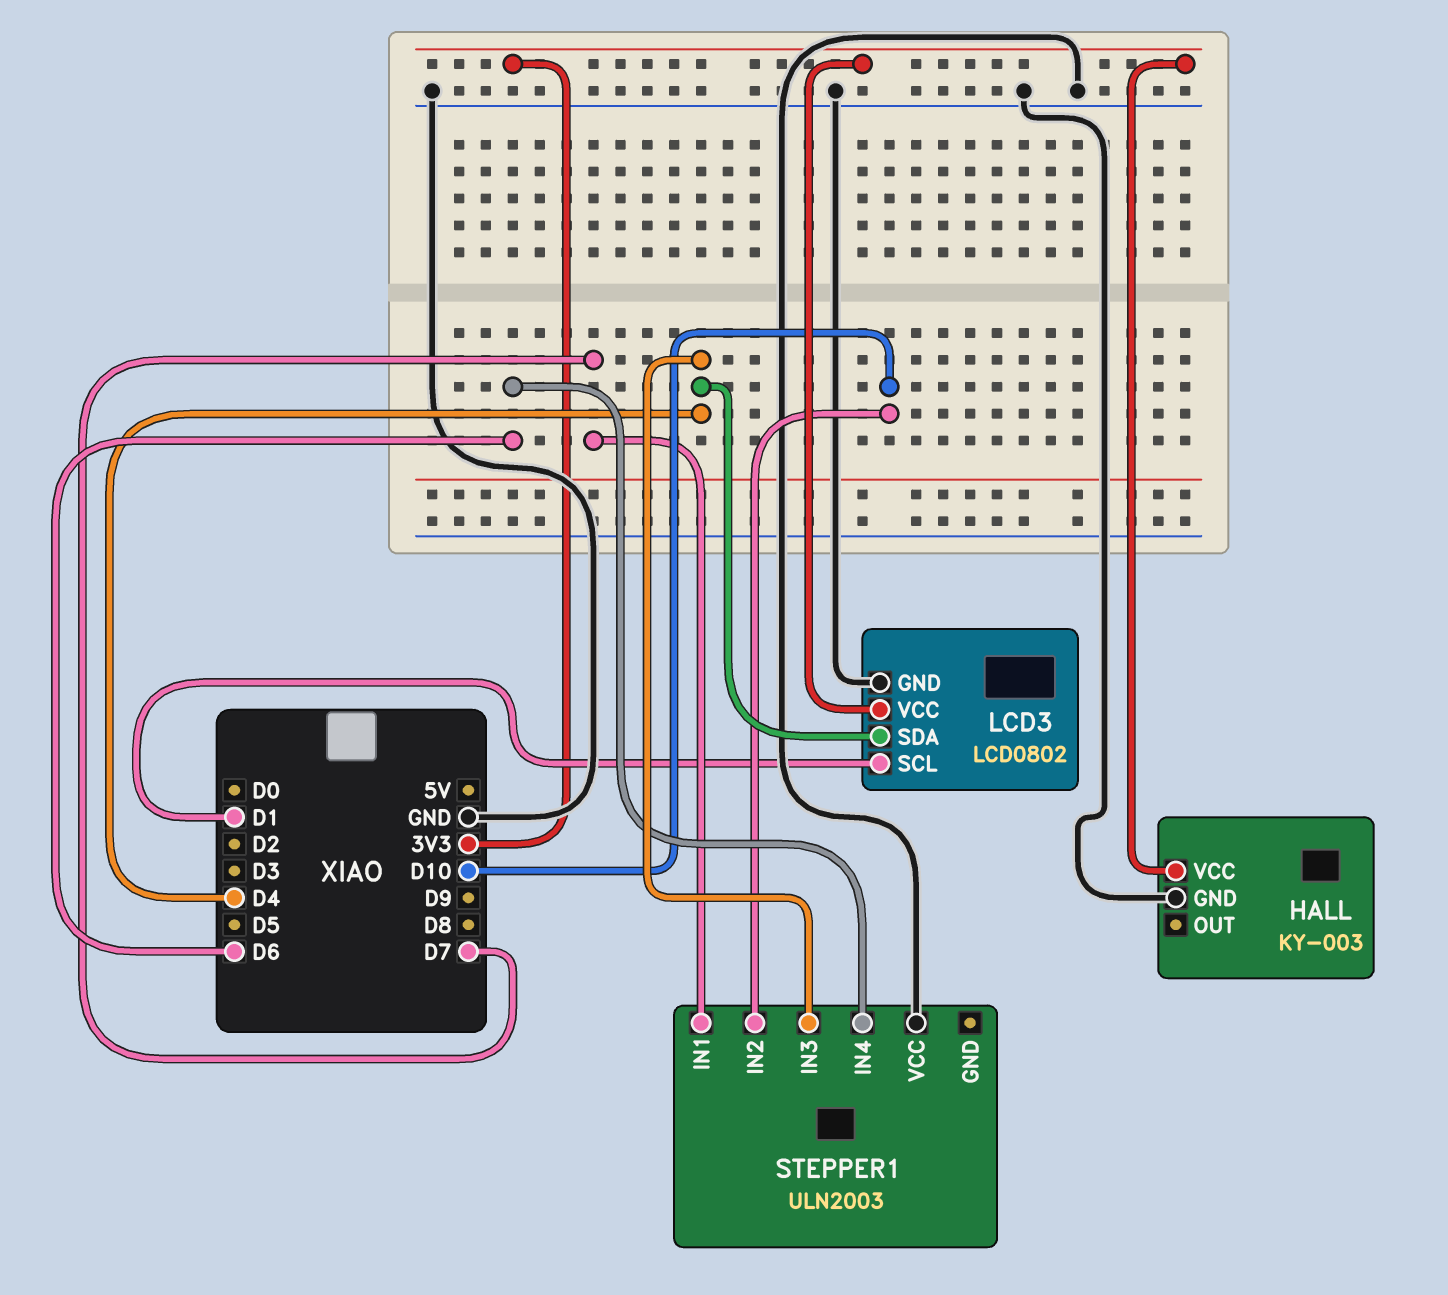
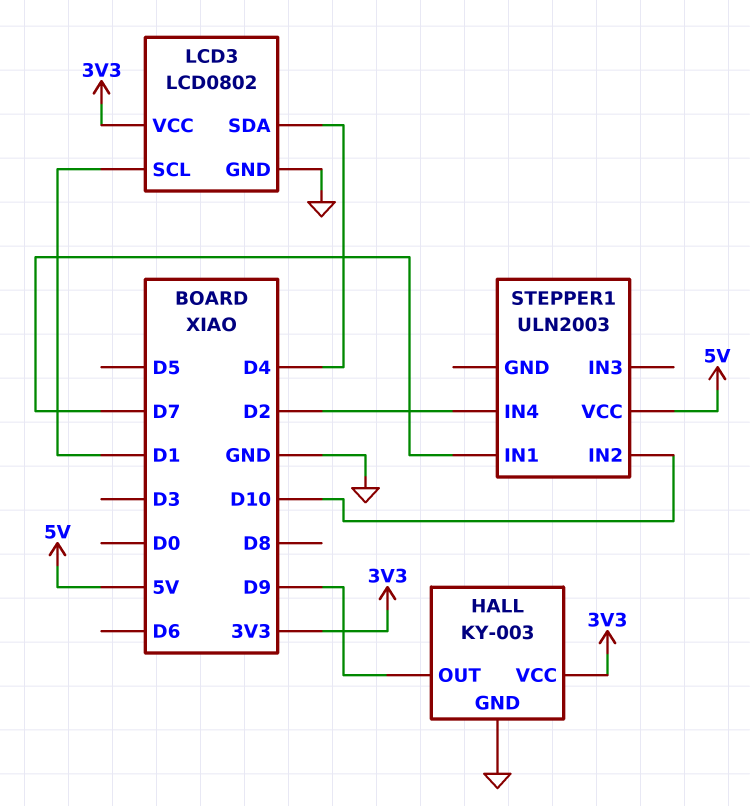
HALL pin OUT: none -> D9
STEPPER1 pin IN3: D4 -> none
STEPPER1 pin IN4: D6 -> D2
STEPPER1 pin VCC: GND -> 5V

